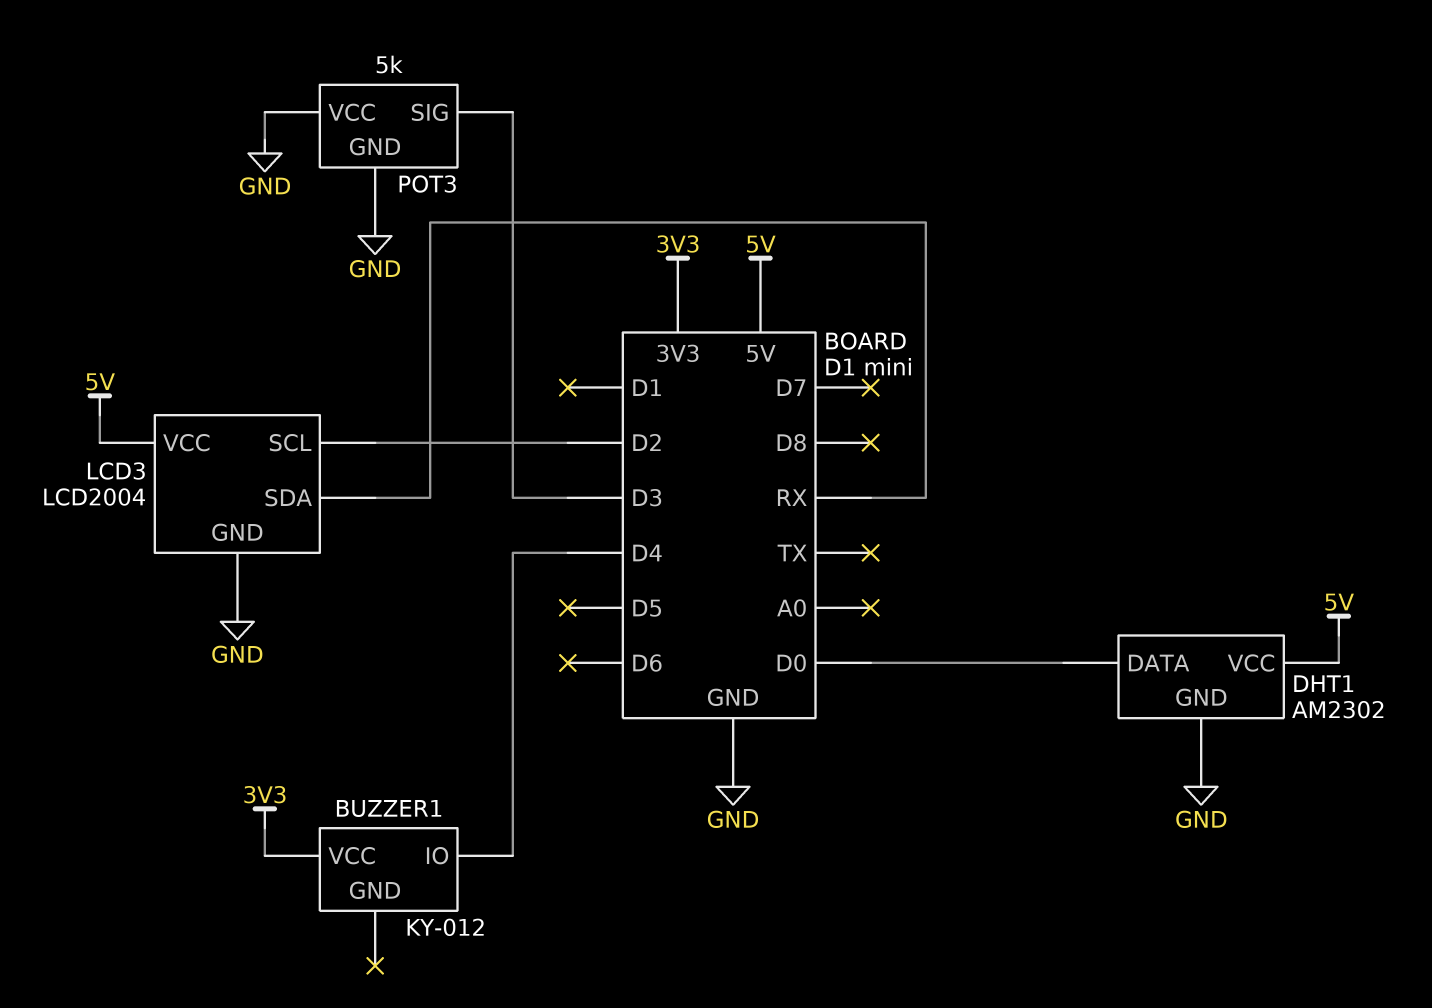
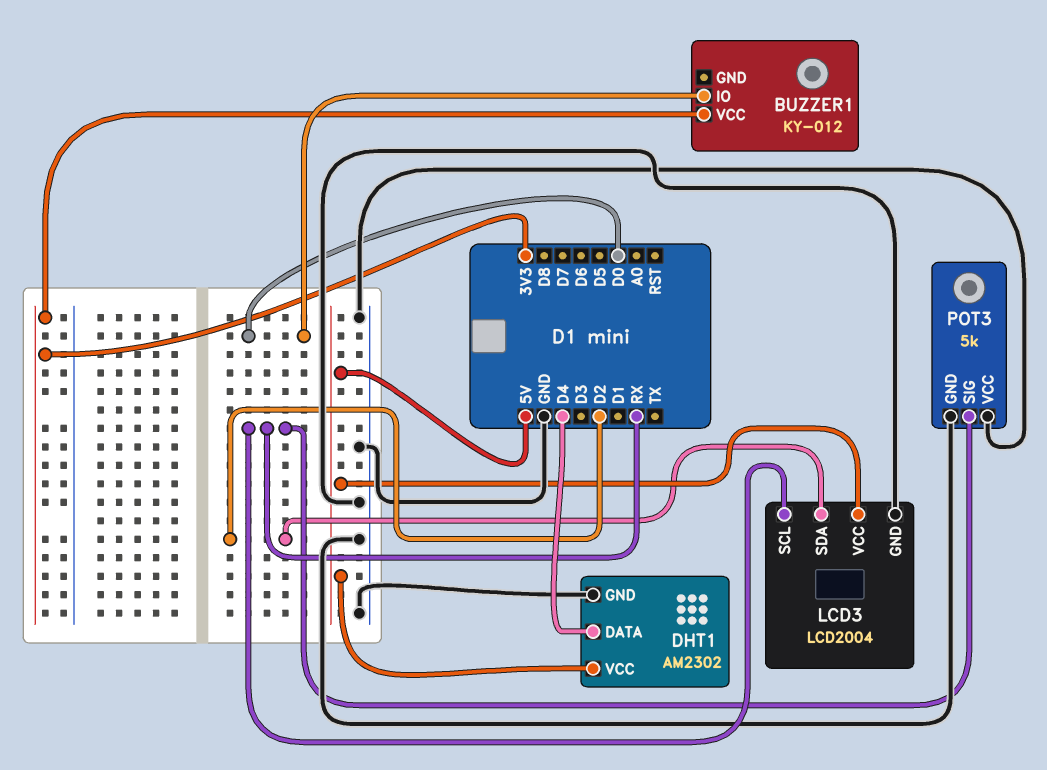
BUZZER1 pin IO: D4 -> D0
DHT1 pin DATA: D0 -> D4
LCD3 pin SCL: D2 -> RX
LCD3 pin SDA: RX -> D2
POT3 pin SIG: D3 -> RX

